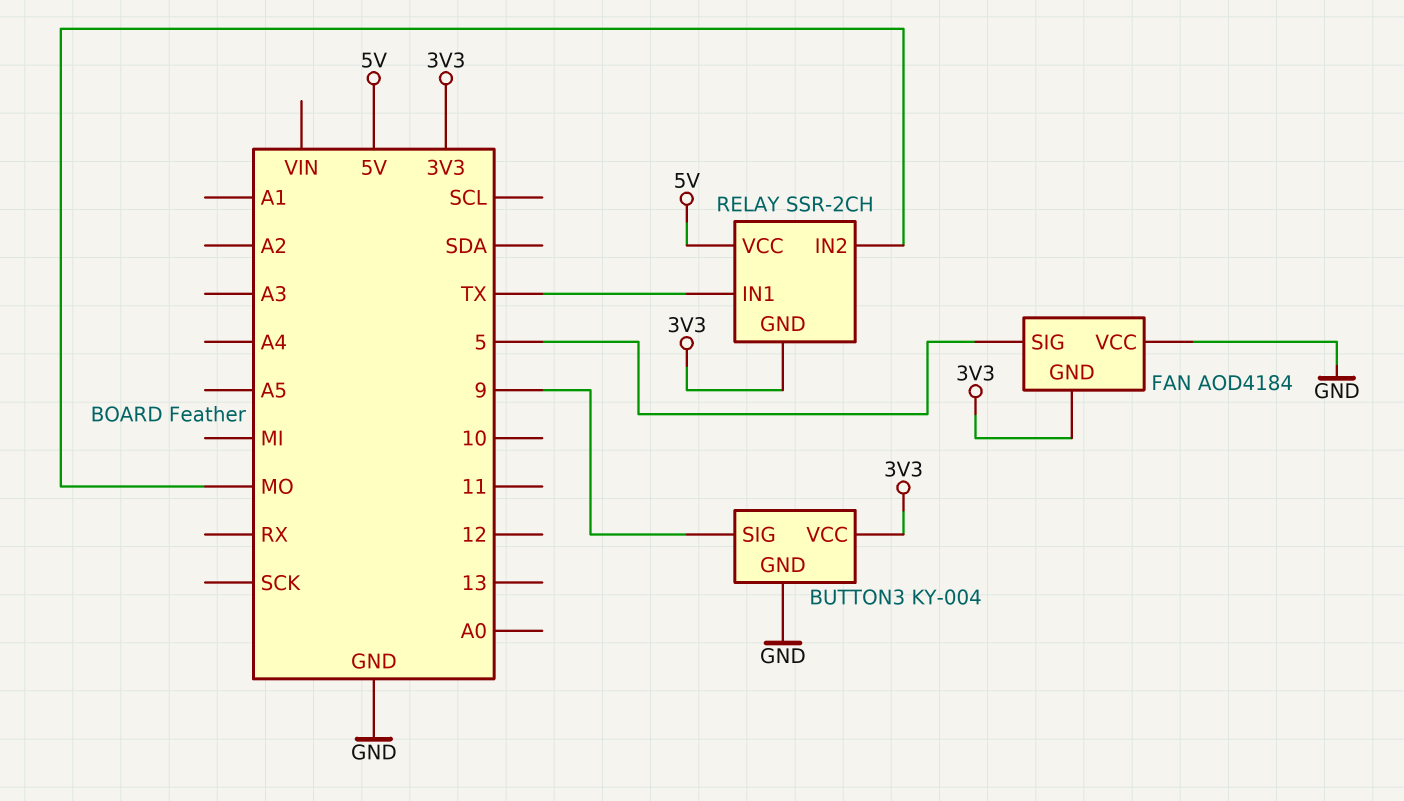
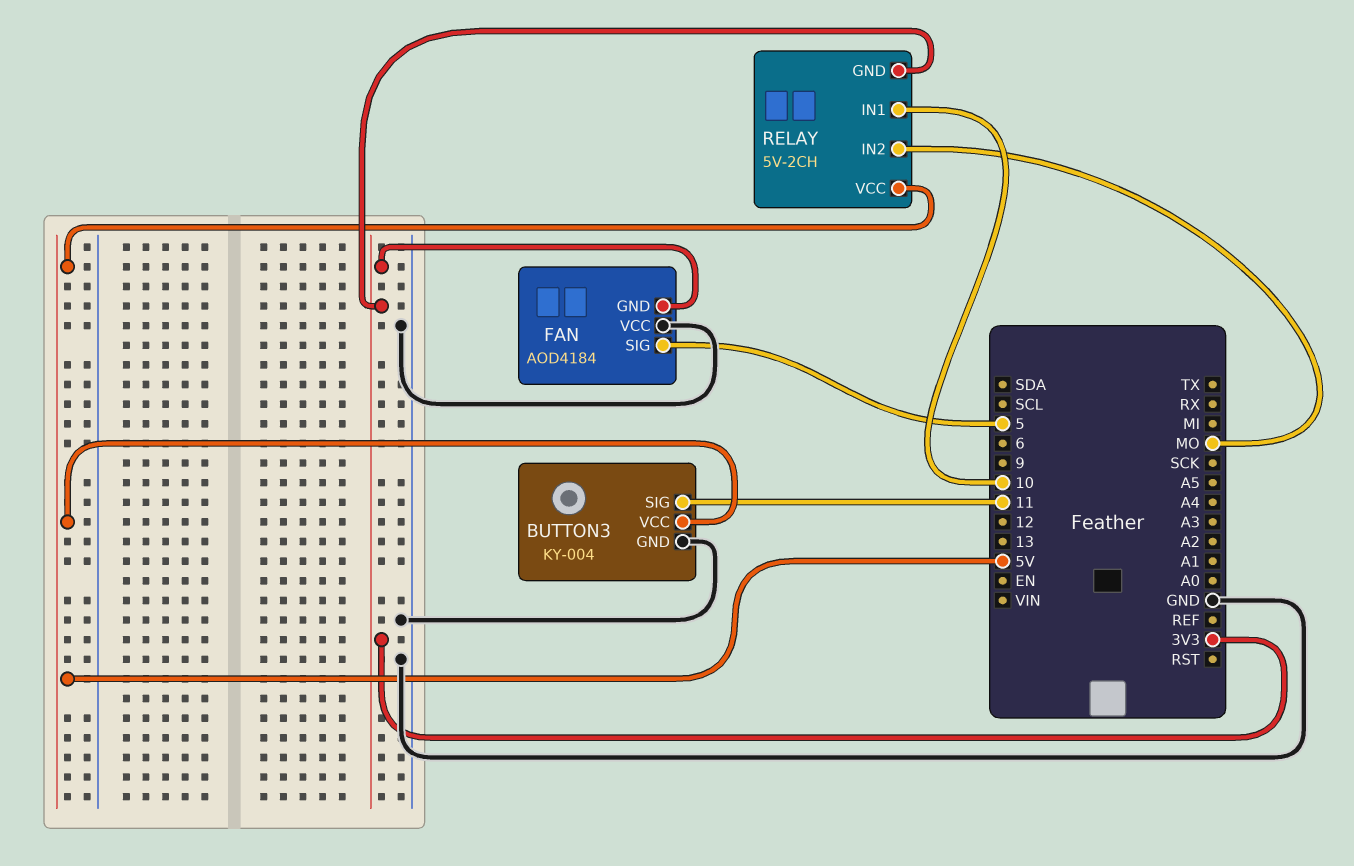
BUTTON3 pin SIG: 9 -> 11
BUTTON3 pin VCC: 3V3 -> 5V
RELAY: SSR-2CH -> 5V-2CH
RELAY pin IN1: TX -> 10

